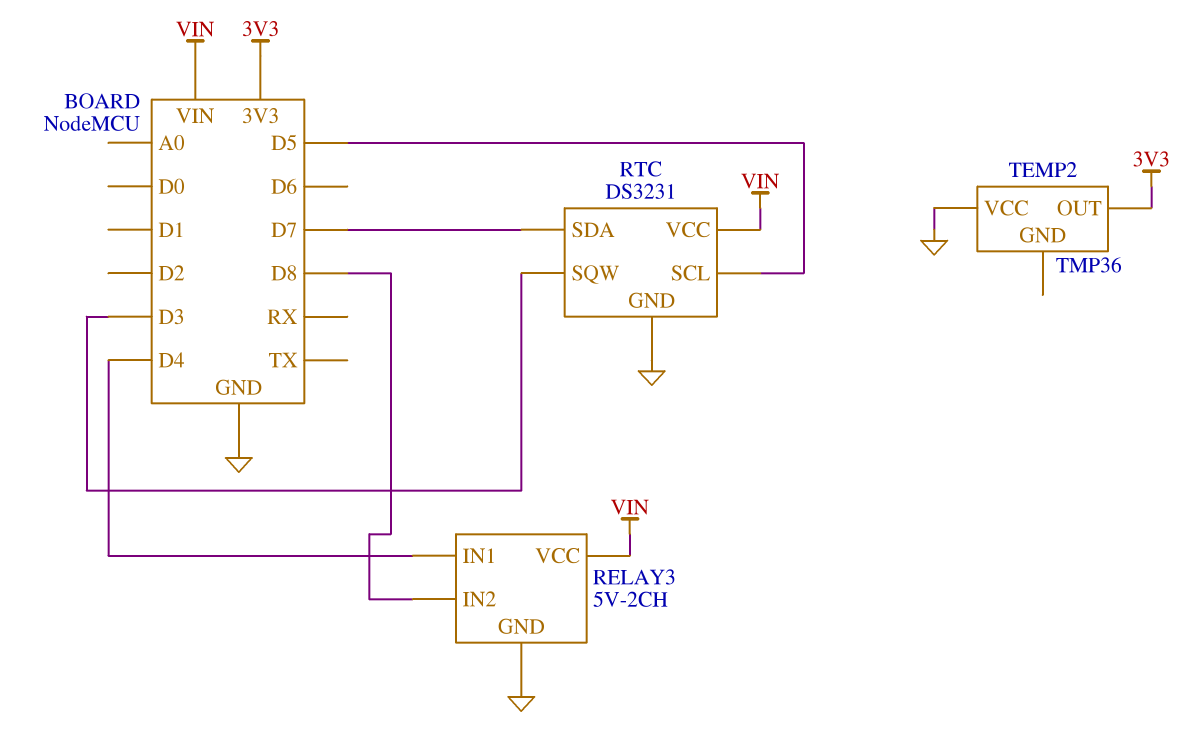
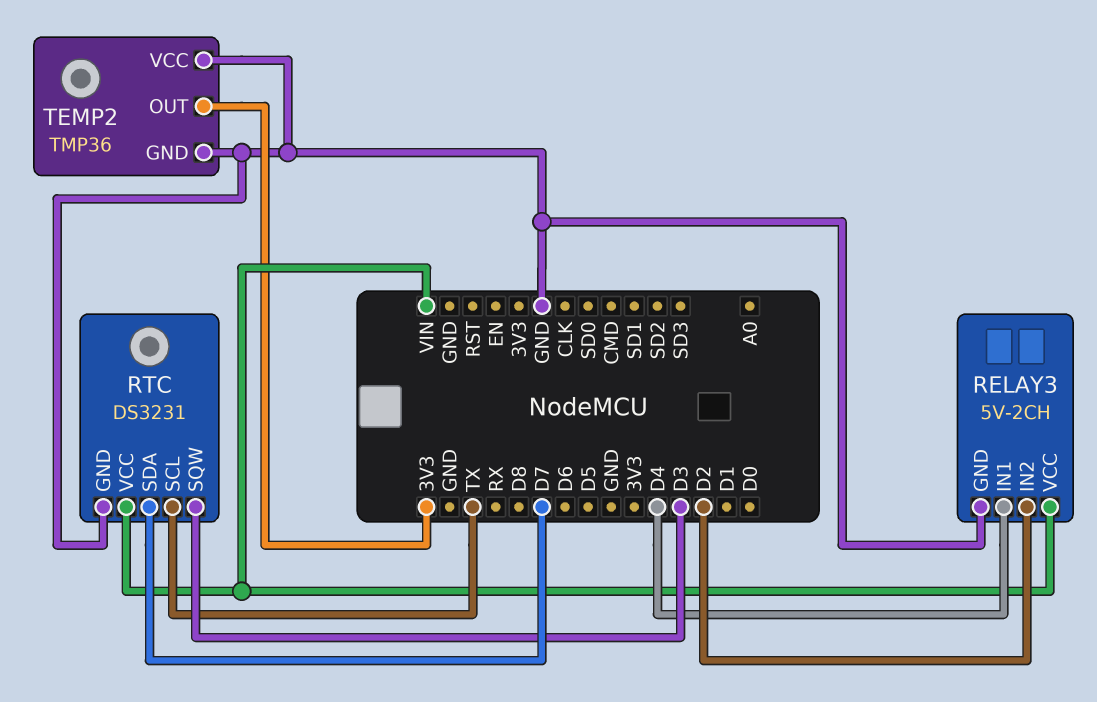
RELAY3 pin IN2: D8 -> D2
RTC pin SCL: D5 -> TX
TEMP2 pin GND: none -> GND

